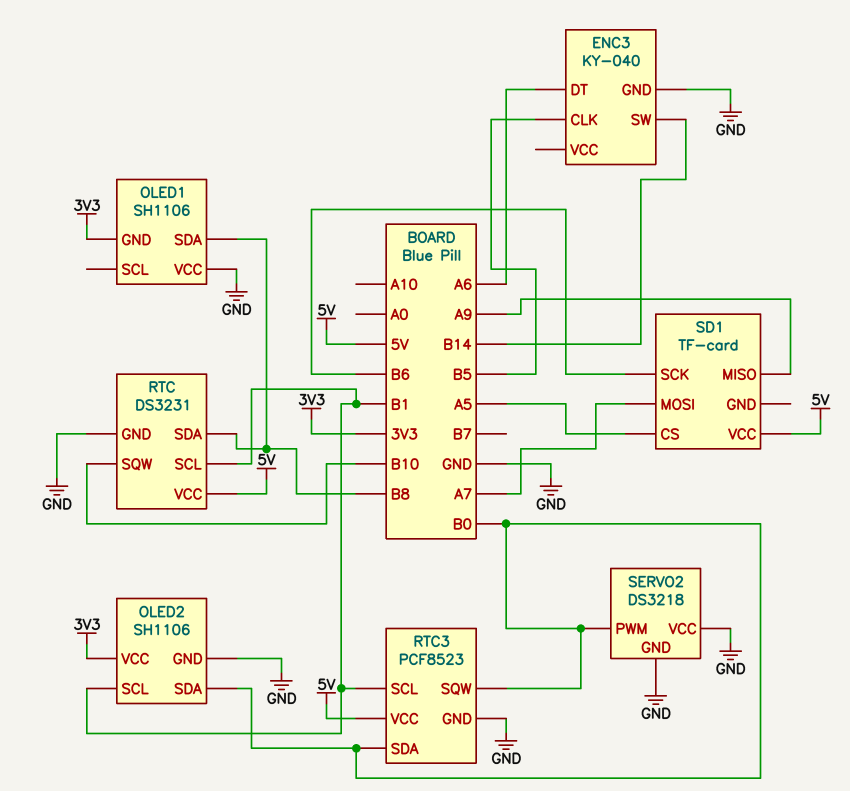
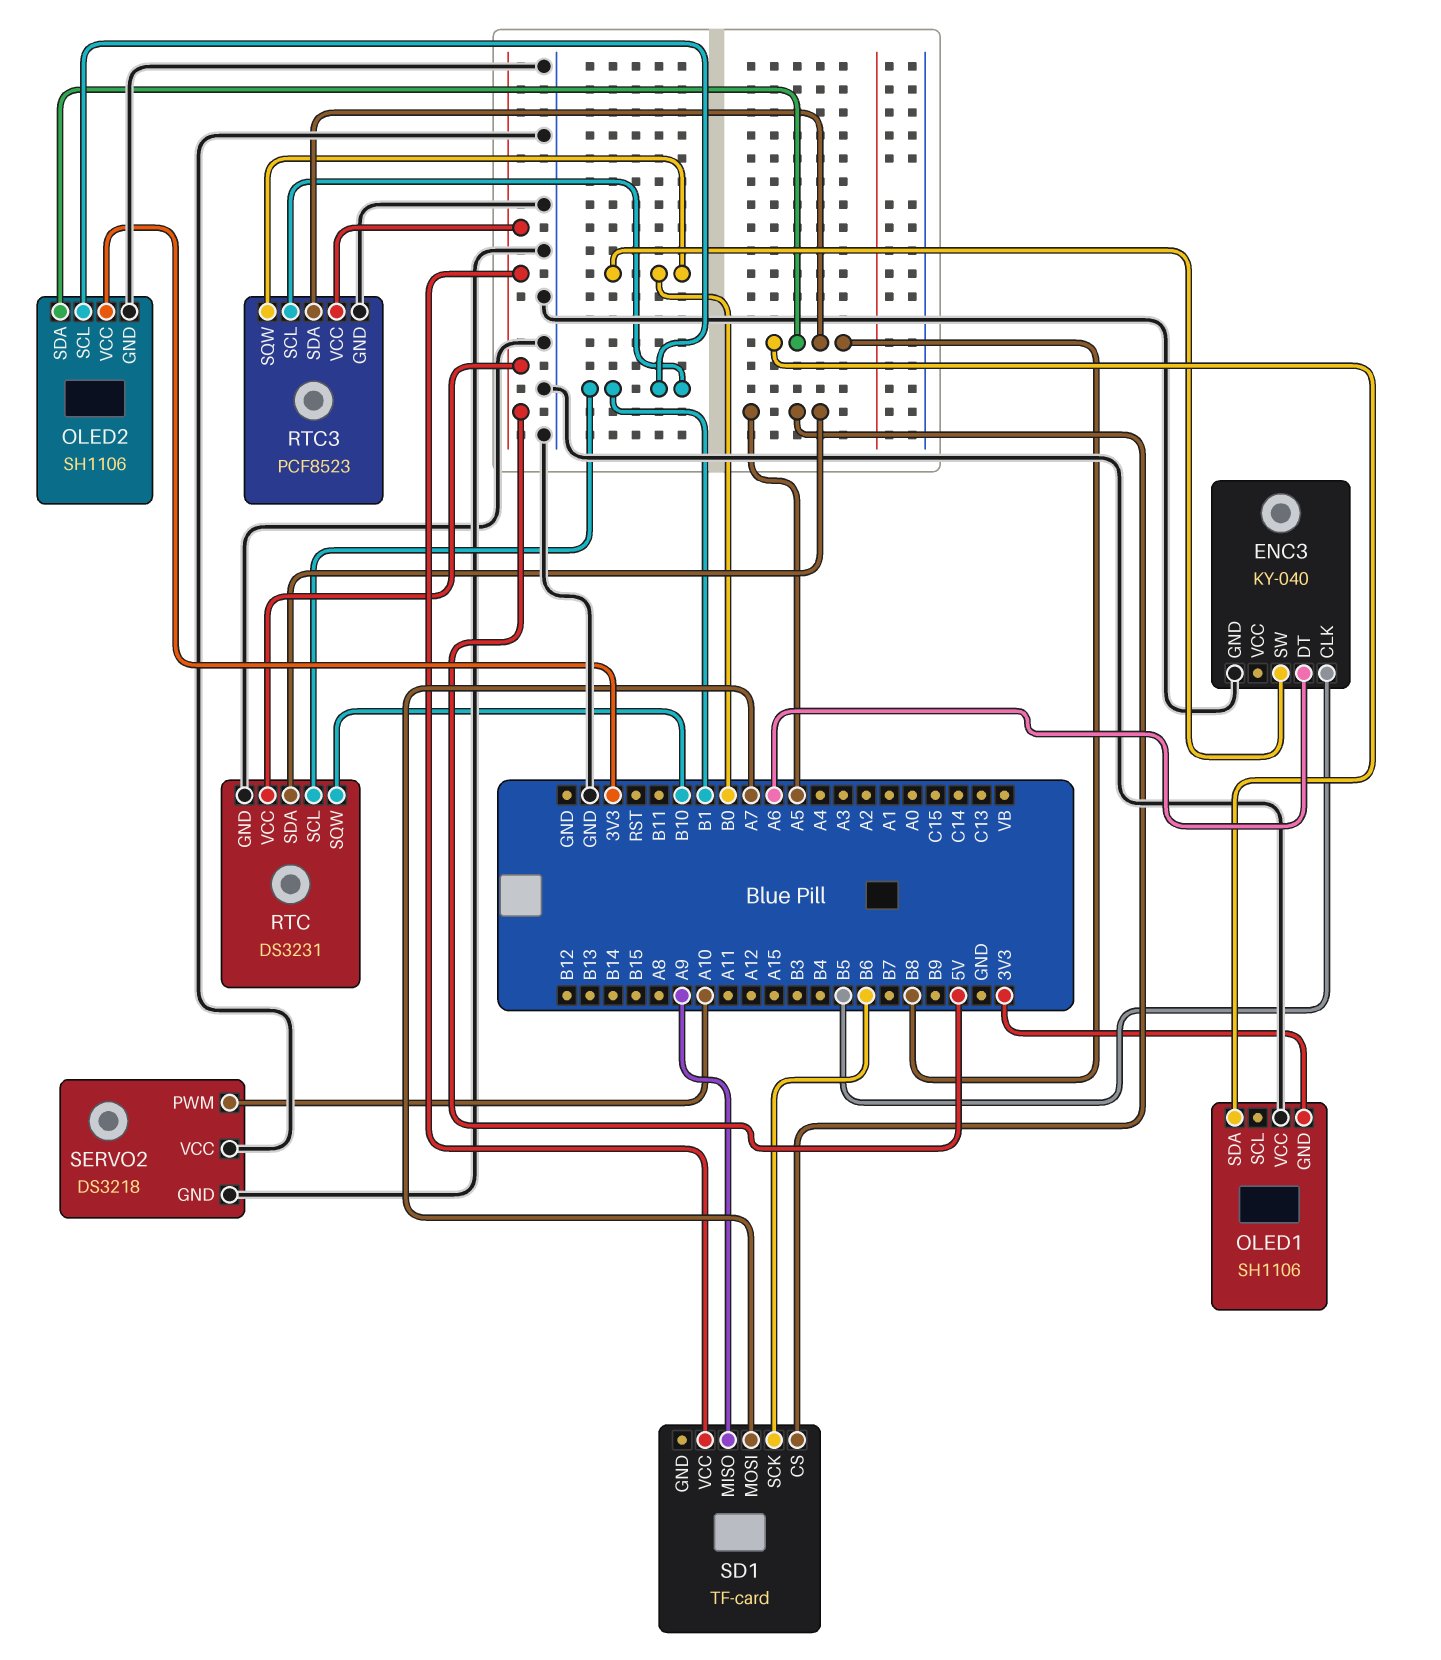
ENC3 pin SW: B14 -> B0
OLED2 pin SDA: B0 -> B8
RTC pin SDA: B8 -> A5
RTC3 pin SDA: B0 -> B8
SERVO2 pin PWM: B0 -> A10

